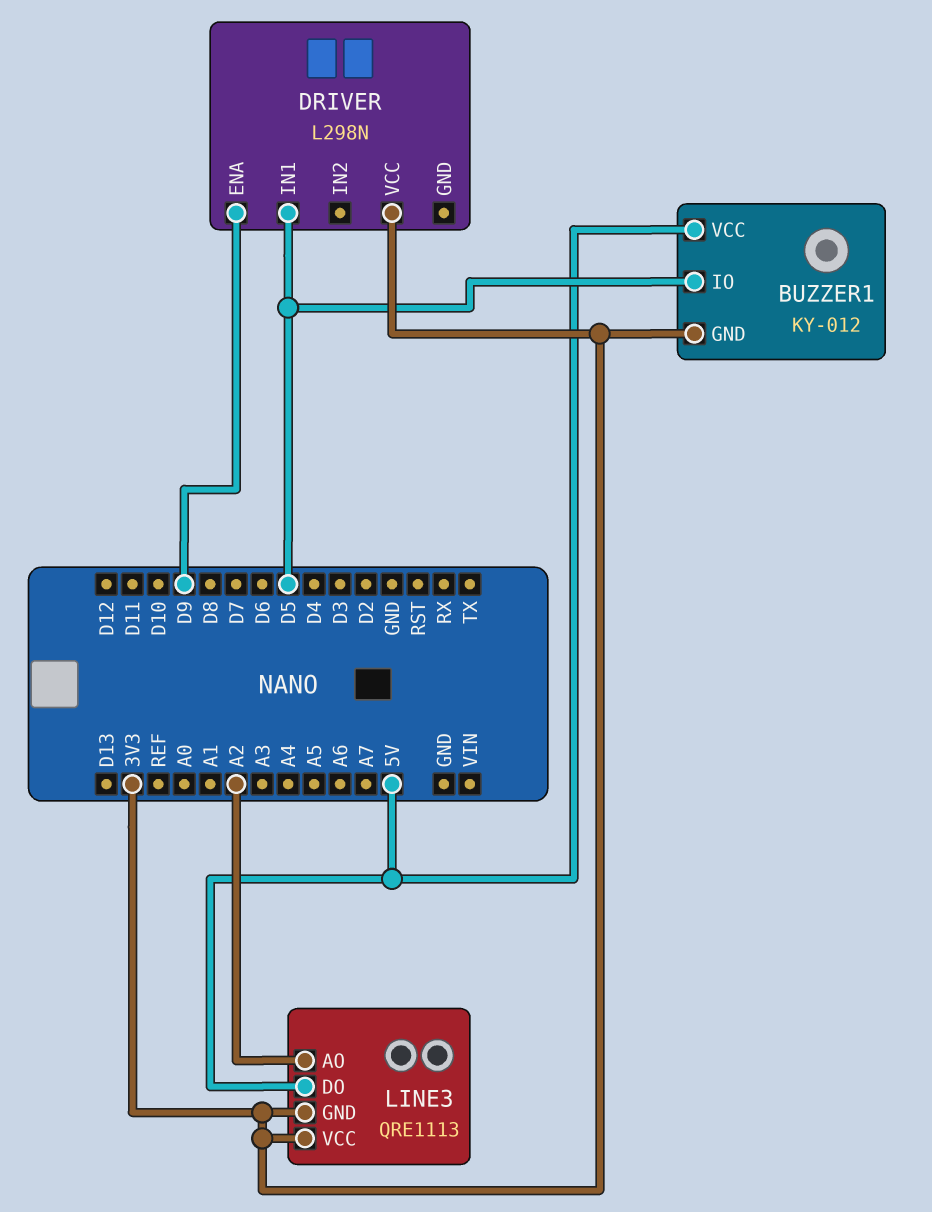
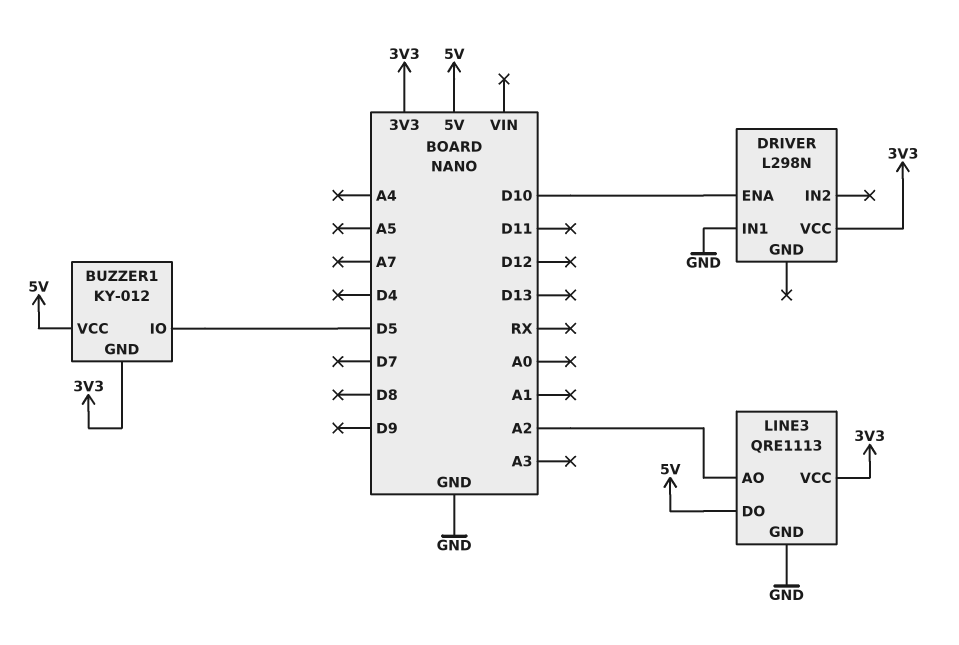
DRIVER pin ENA: D9 -> D10
DRIVER pin IN1: D5 -> GND
LINE3 pin GND: 3V3 -> GND

